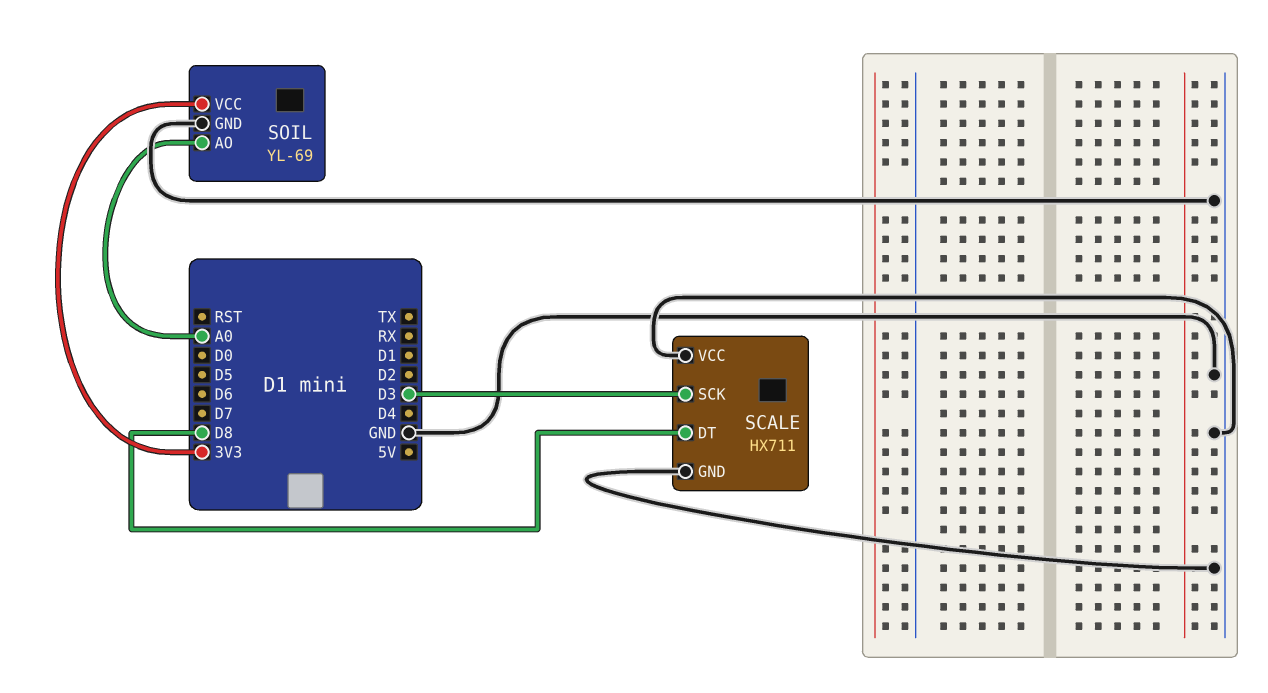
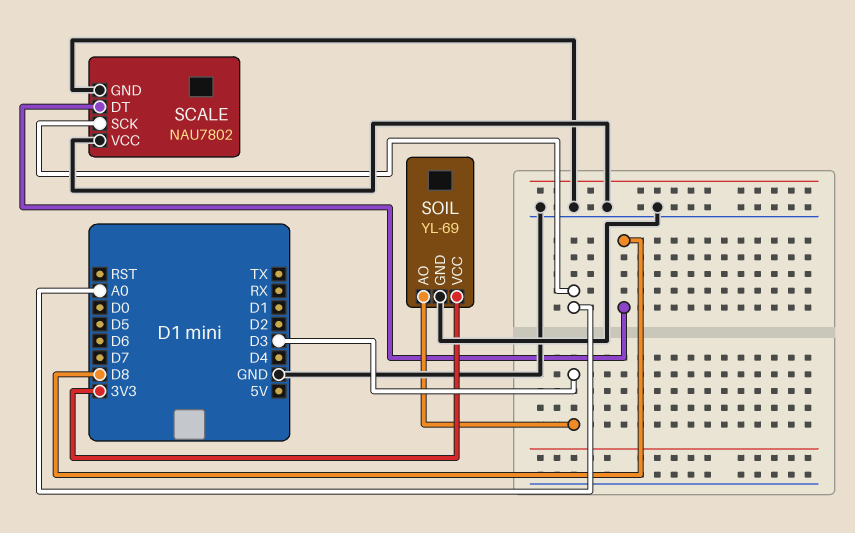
SCALE: HX711 -> NAU7802
SCALE pin SCK: D3 -> A0
SOIL pin AO: A0 -> D3

